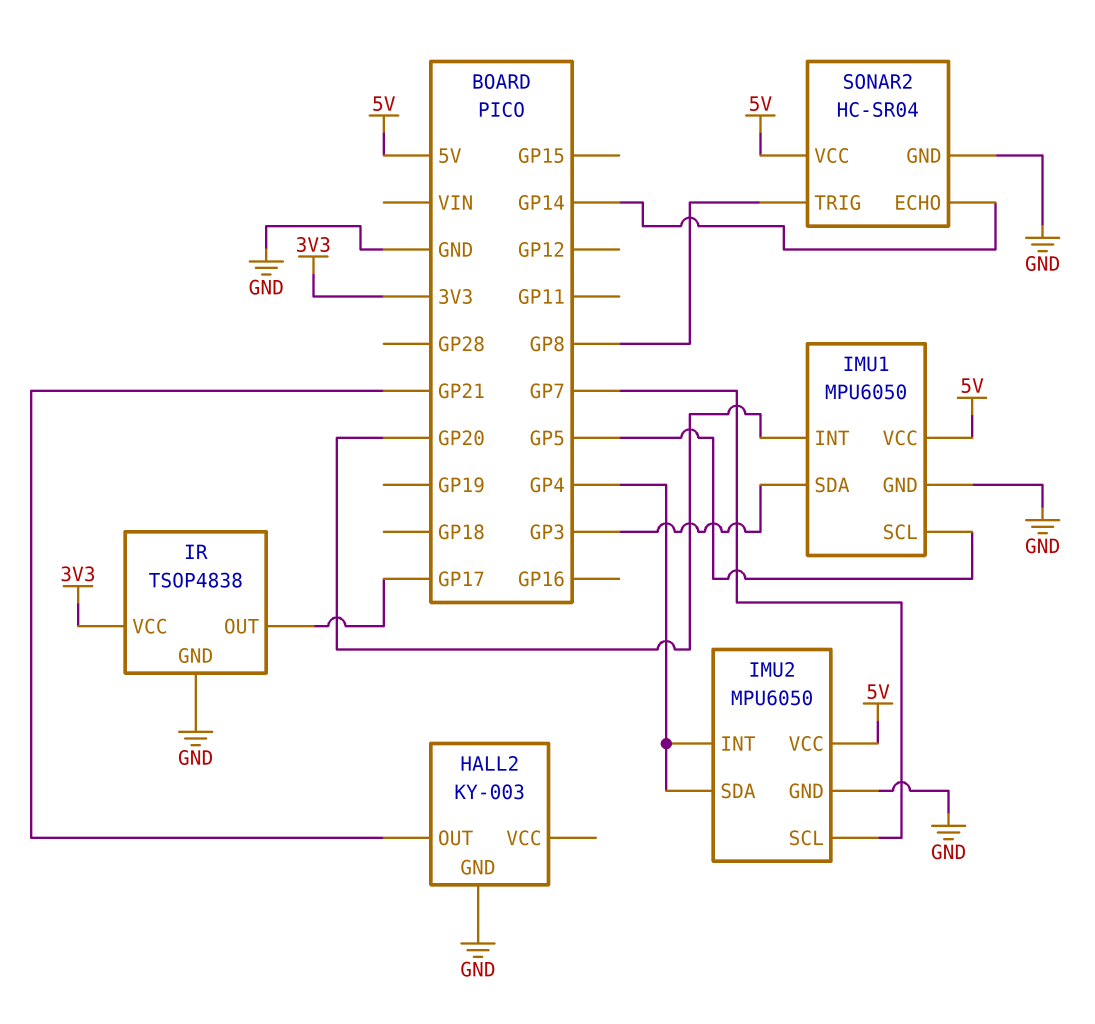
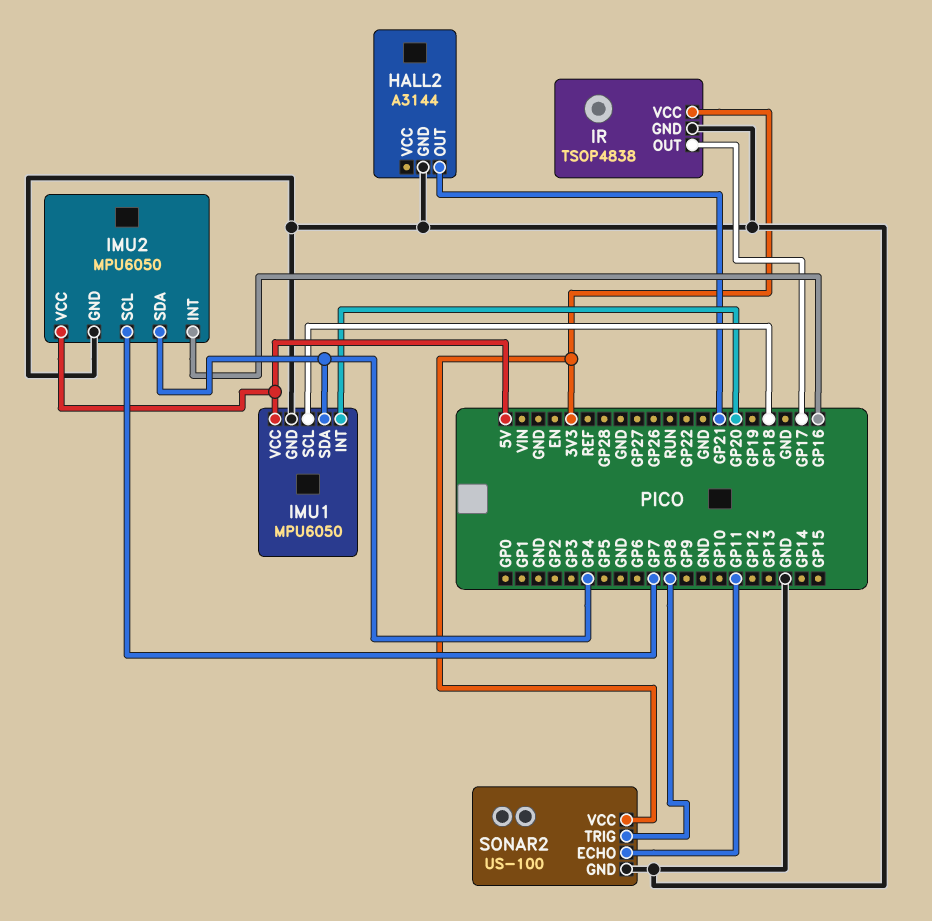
HALL2: KY-003 -> A3144
IMU1 pin SCL: GP5 -> GP18
IMU1 pin SDA: GP3 -> GP4
IMU2 pin INT: GP4 -> GP16
SONAR2: HC-SR04 -> US-100
SONAR2 pin ECHO: GP14 -> GP11
SONAR2 pin VCC: 5V -> 3V3

